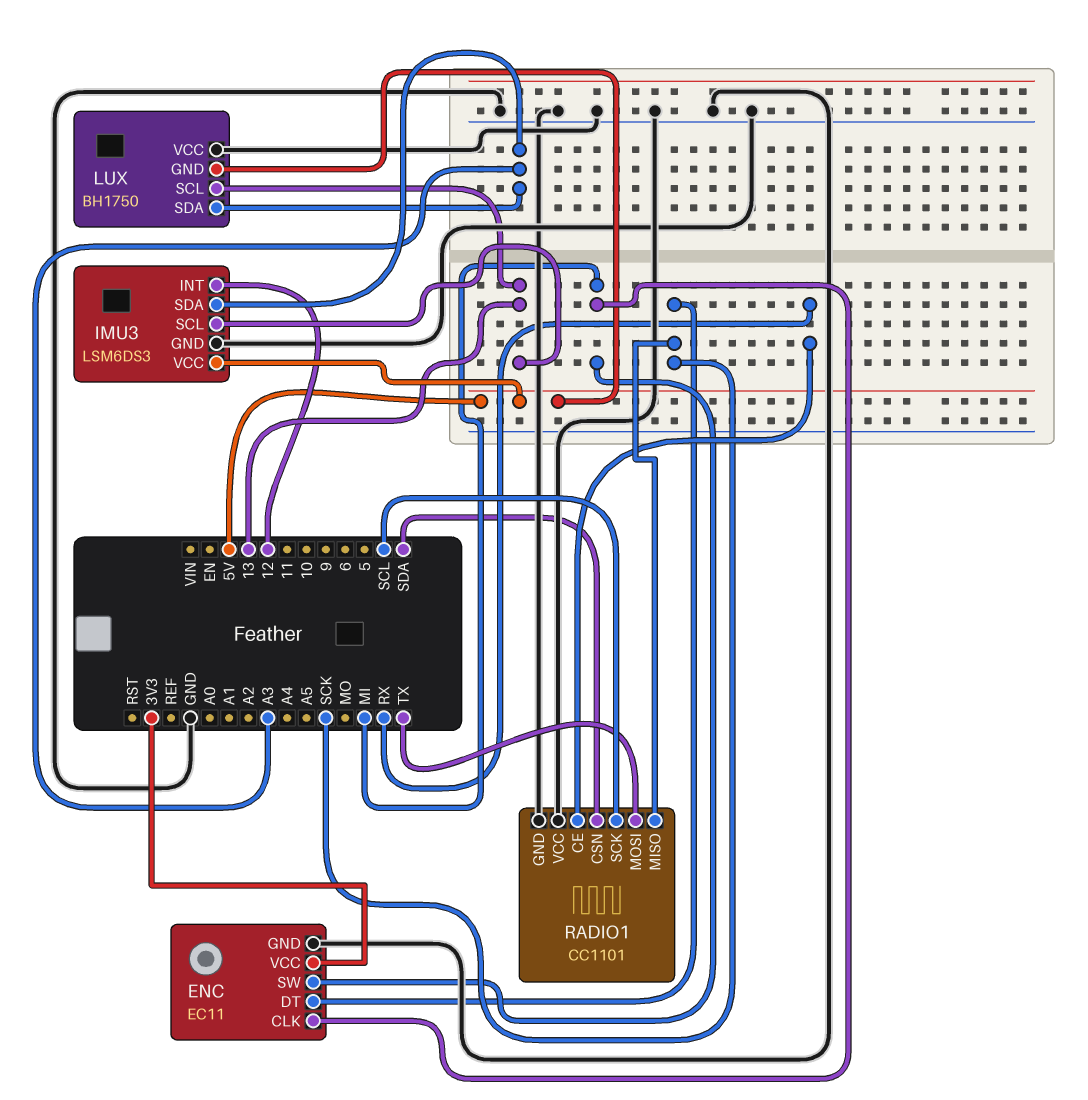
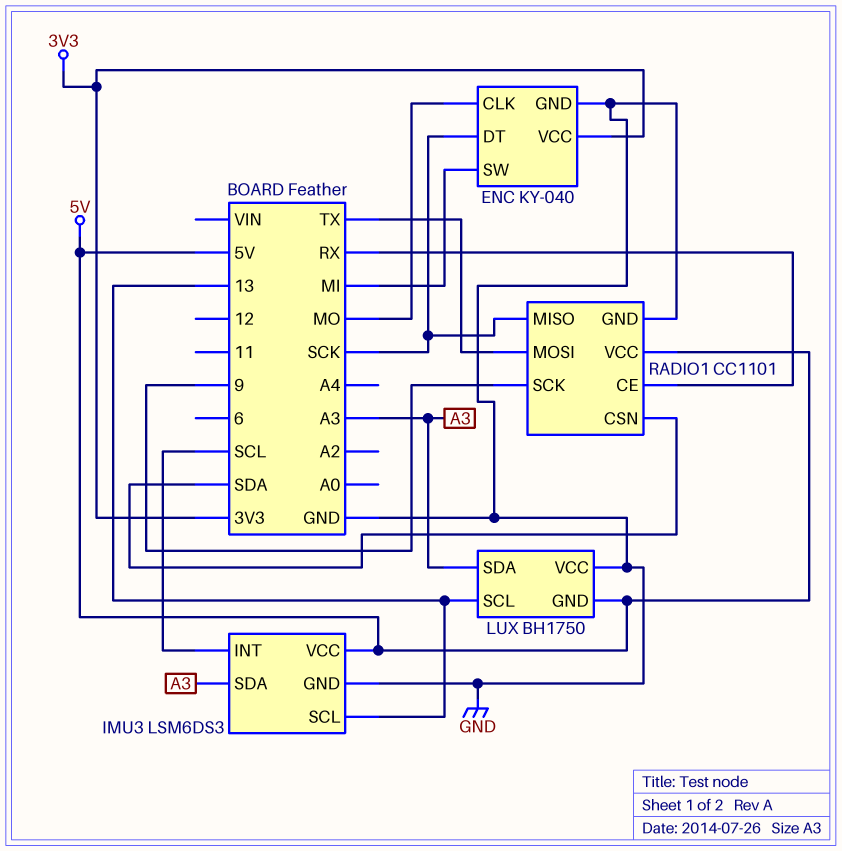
ENC: EC11 -> KY-040
ENC pin CLK: MI -> MO
IMU3 pin INT: 12 -> SCL
RADIO1 pin SCK: SCL -> 9
RADIO1 pin VCC: GND -> 5V

